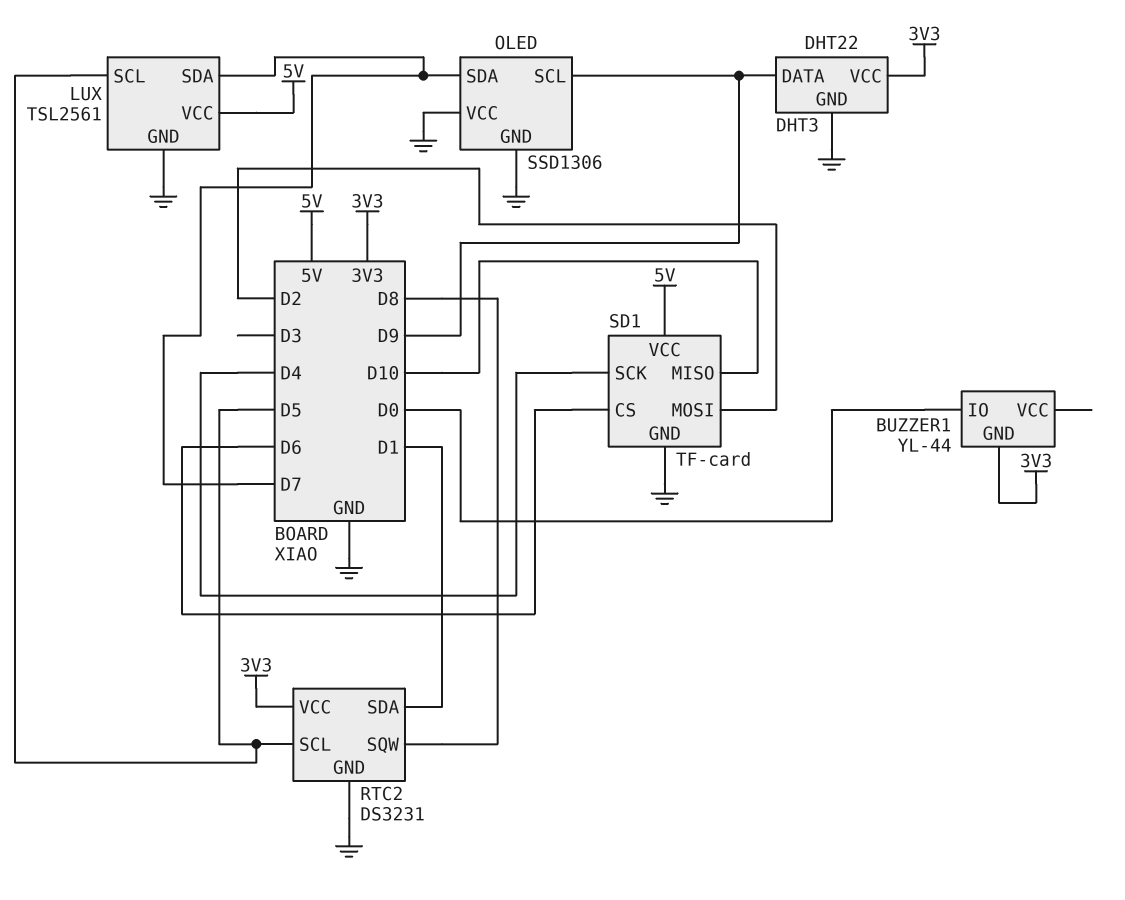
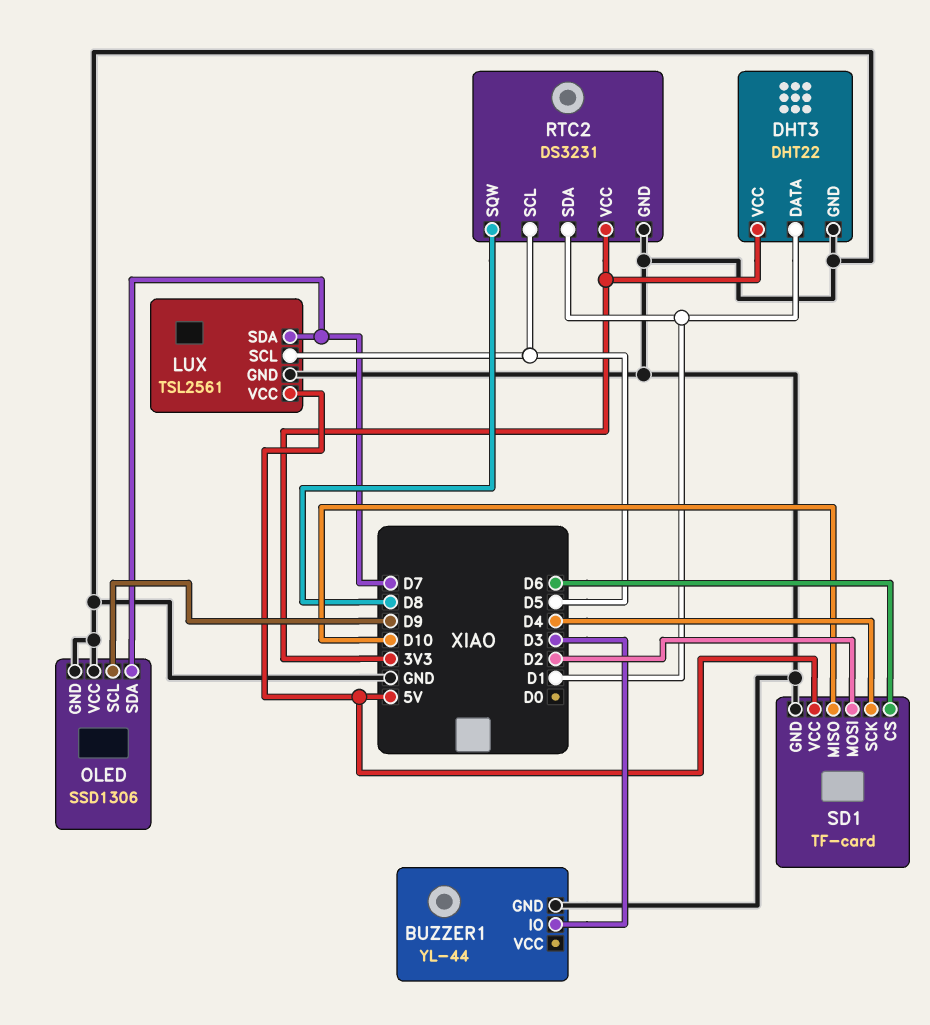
BUZZER1 pin GND: 3V3 -> GND
BUZZER1 pin IO: D0 -> D3
DHT3 pin DATA: D9 -> D1

